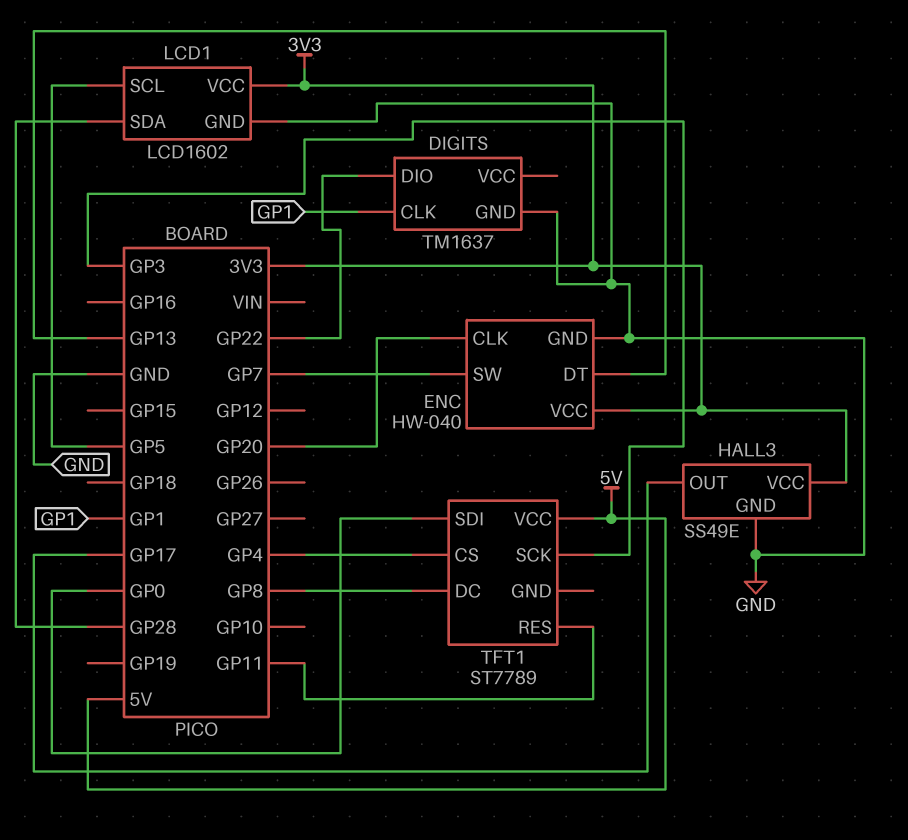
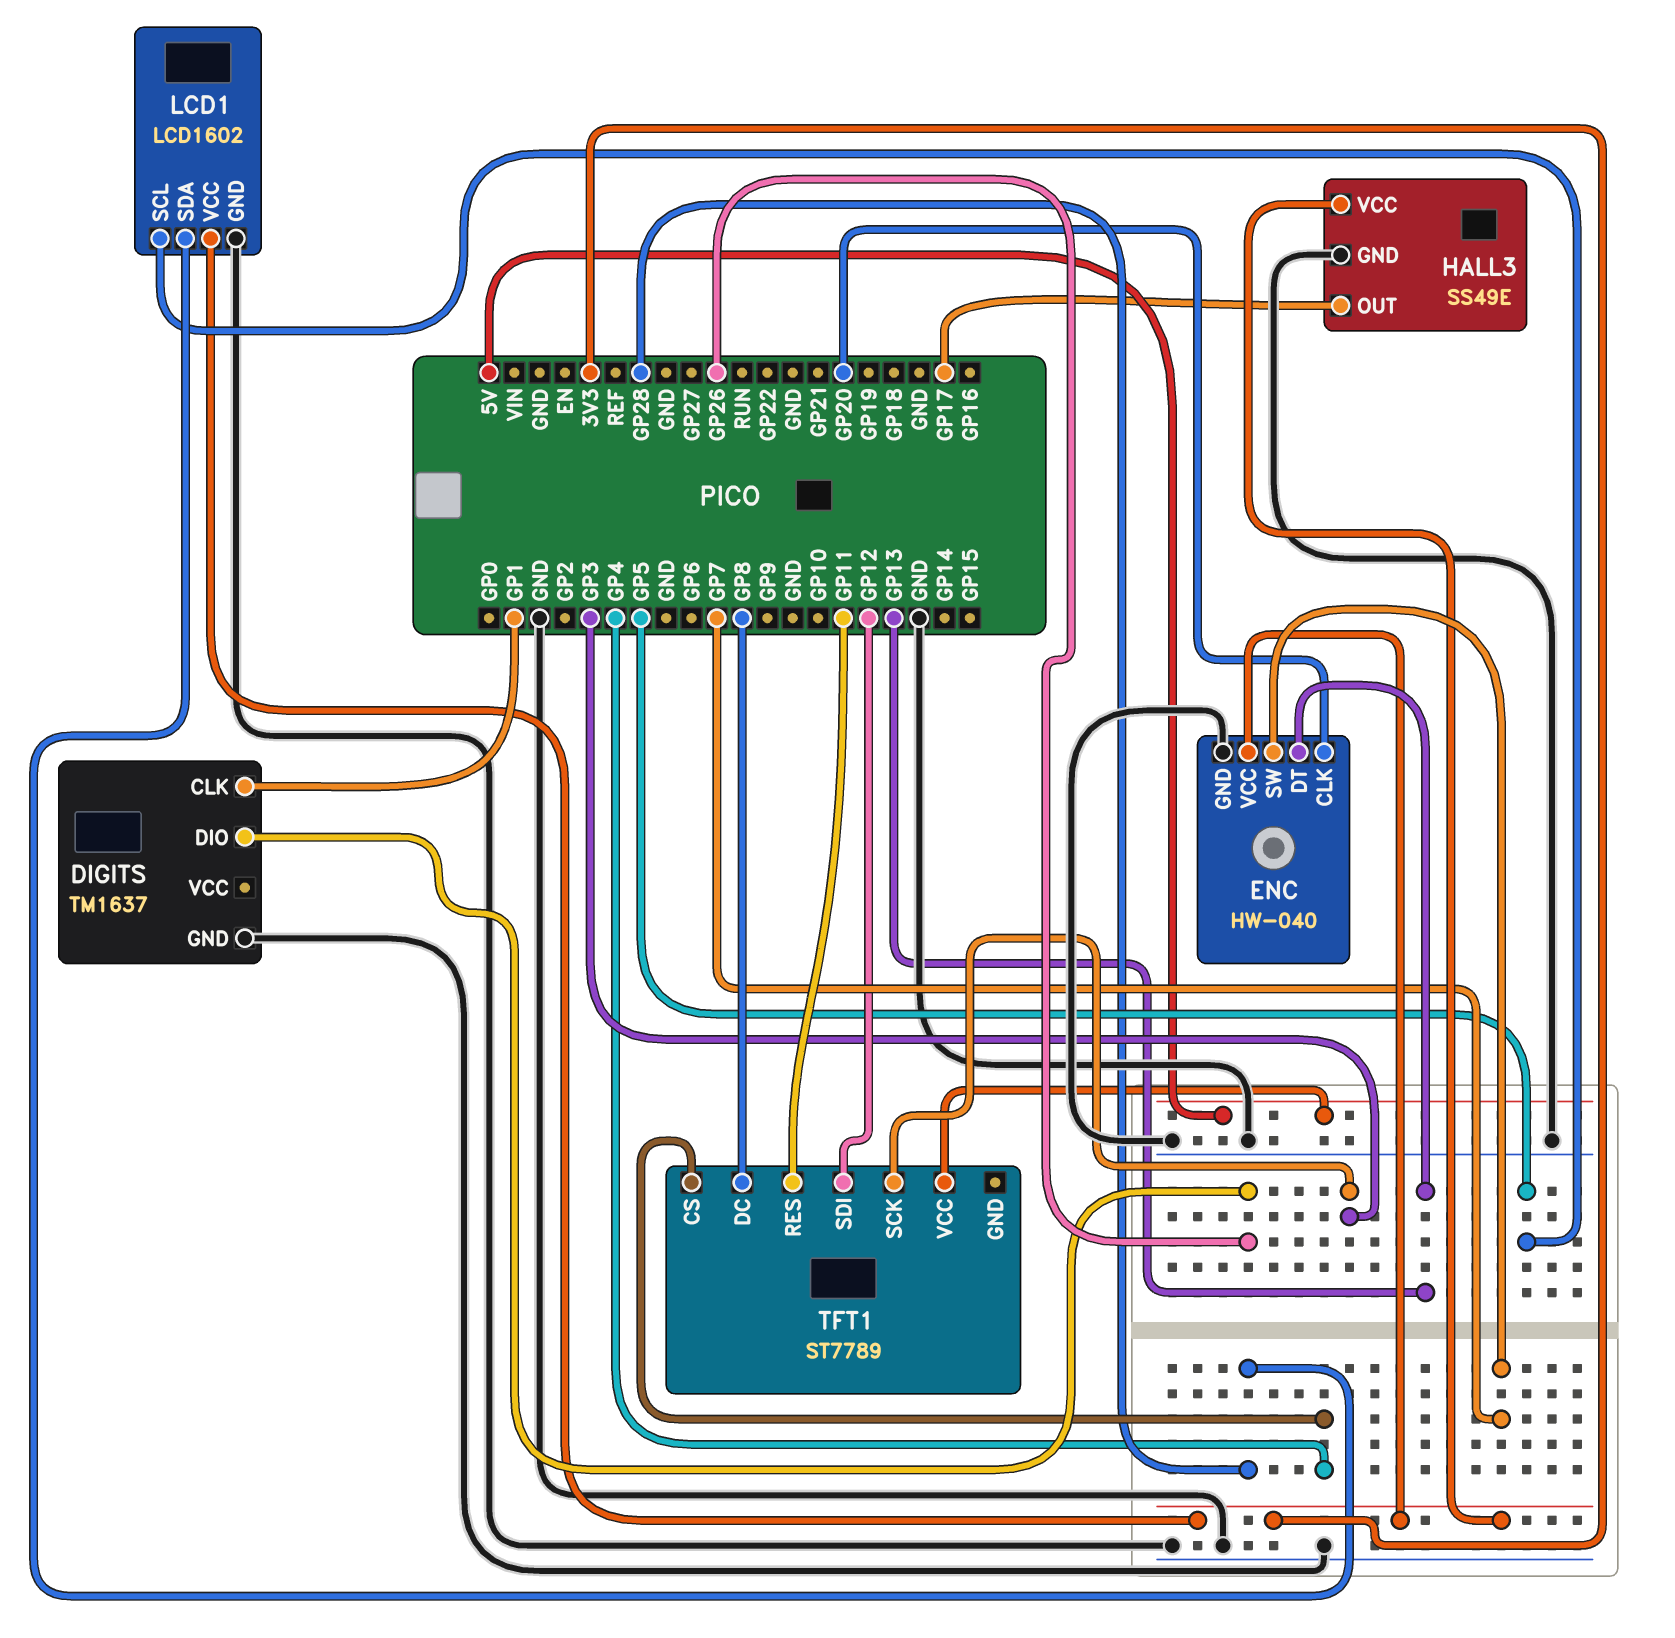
DIGITS pin DIO: GP22 -> GP26
TFT1 pin SDI: GP0 -> GP12

